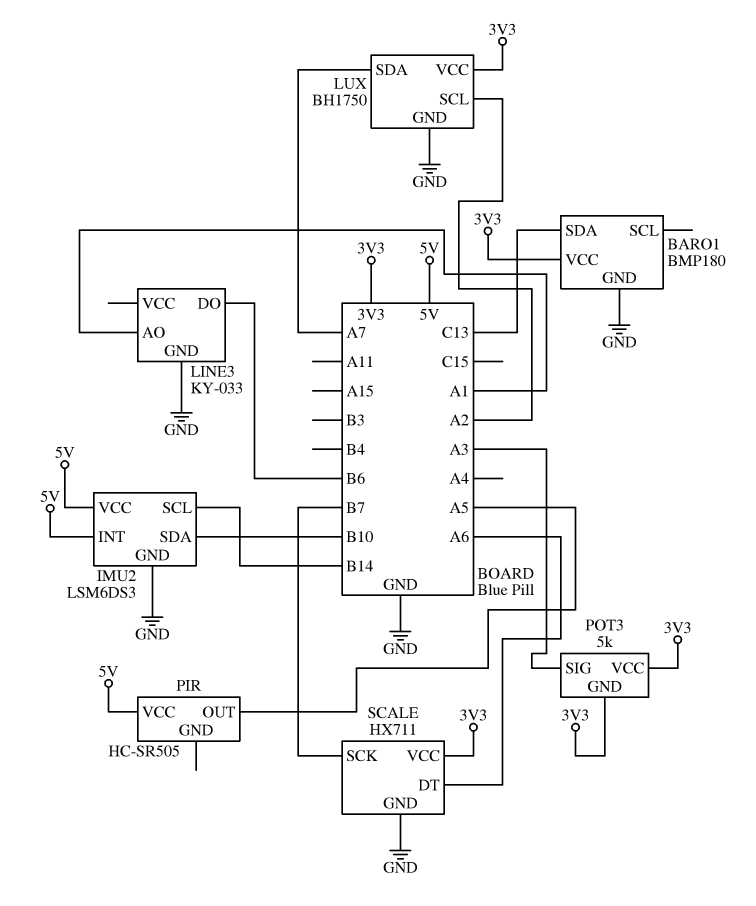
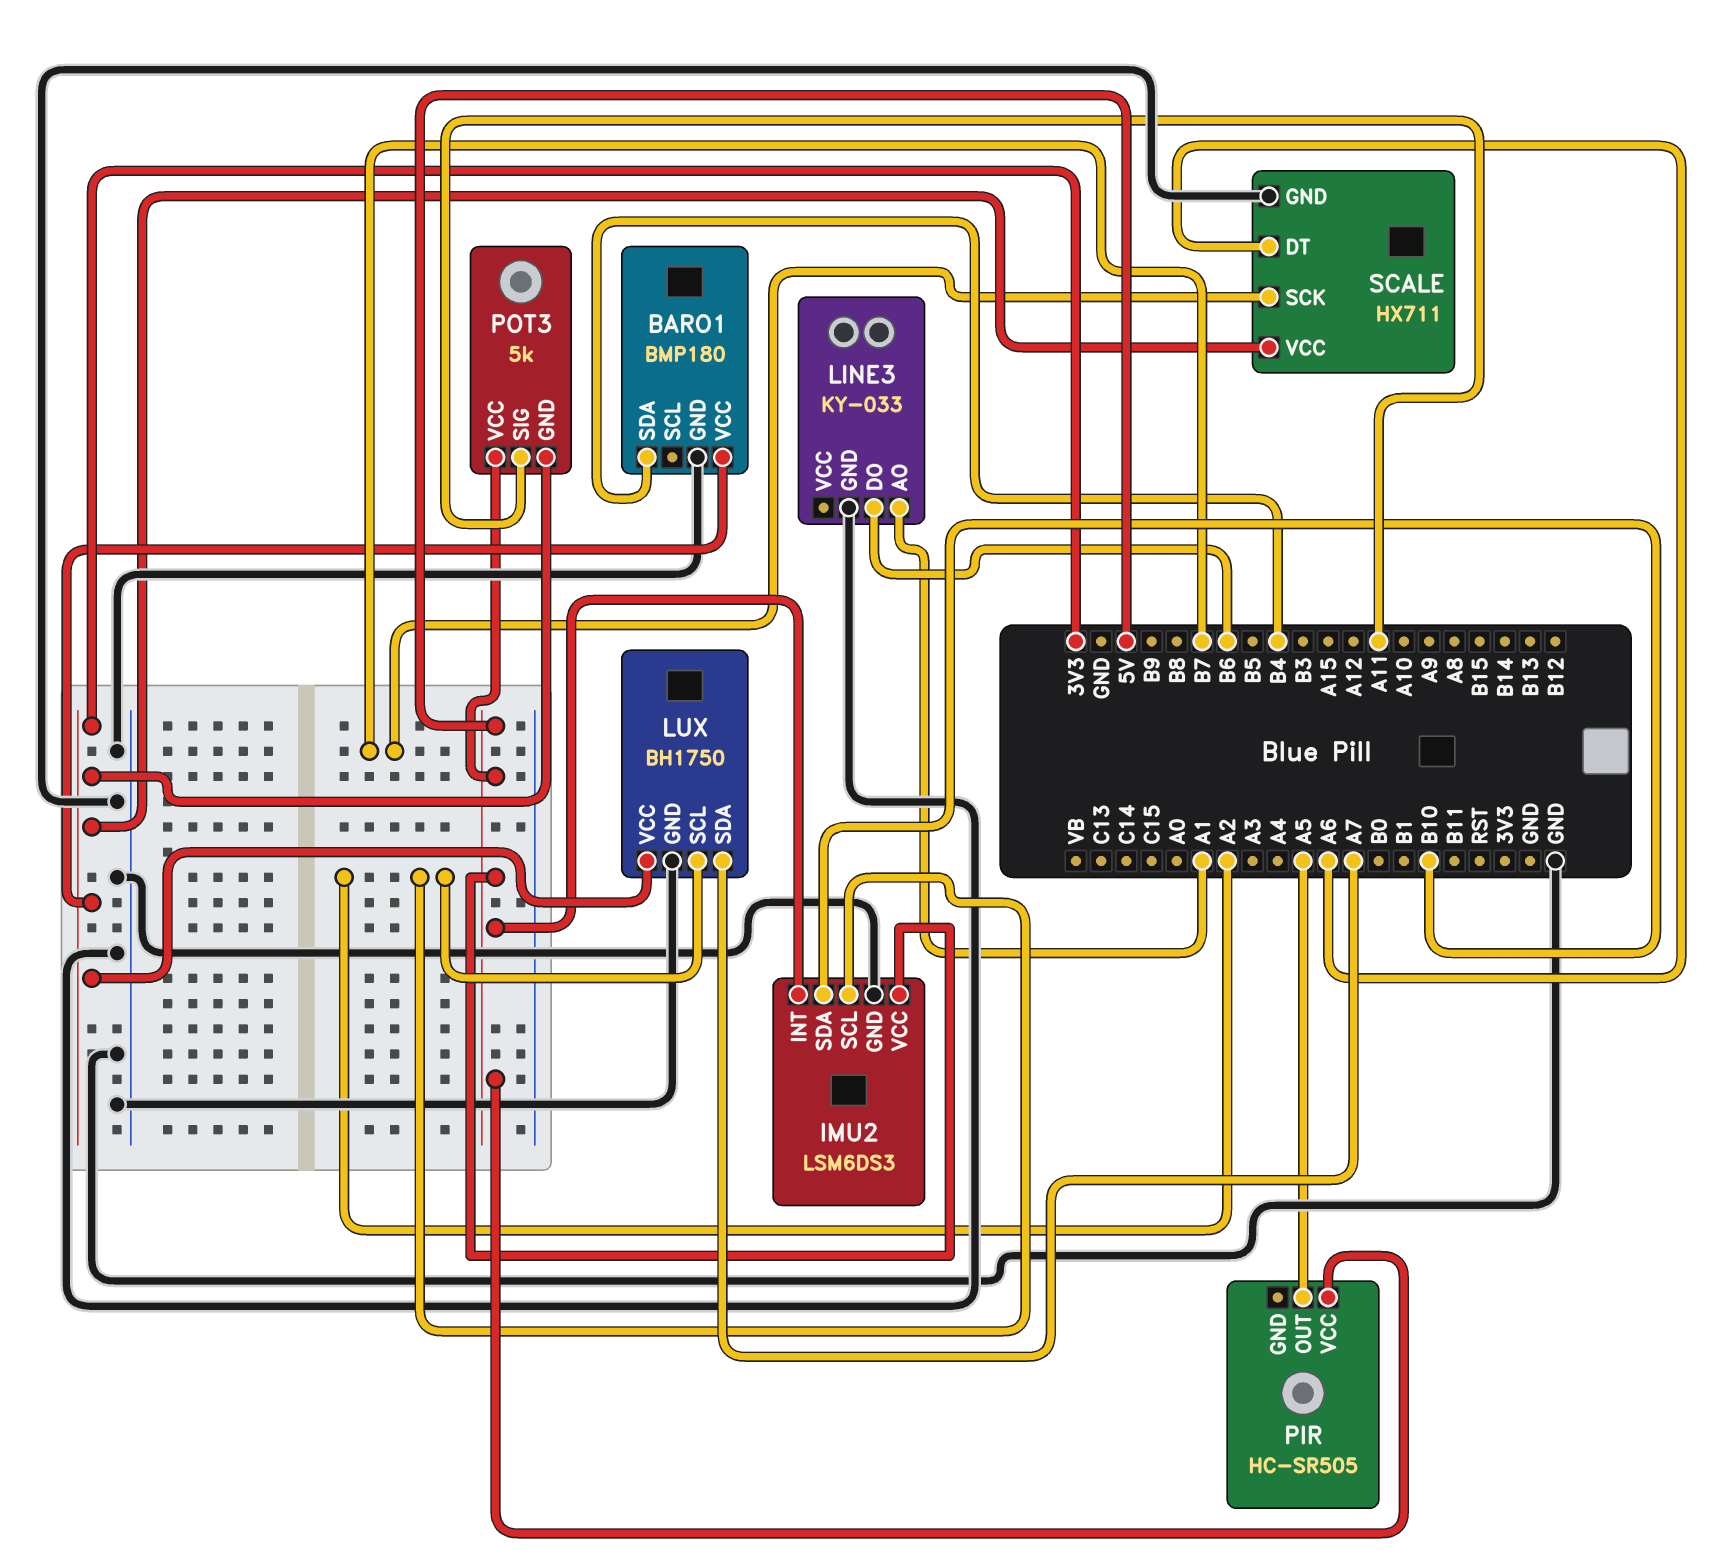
BARO1 pin SDA: C13 -> B4
IMU2 pin SCL: B14 -> A2
POT3 pin SIG: A3 -> A11
POT3 pin VCC: 3V3 -> 5V

